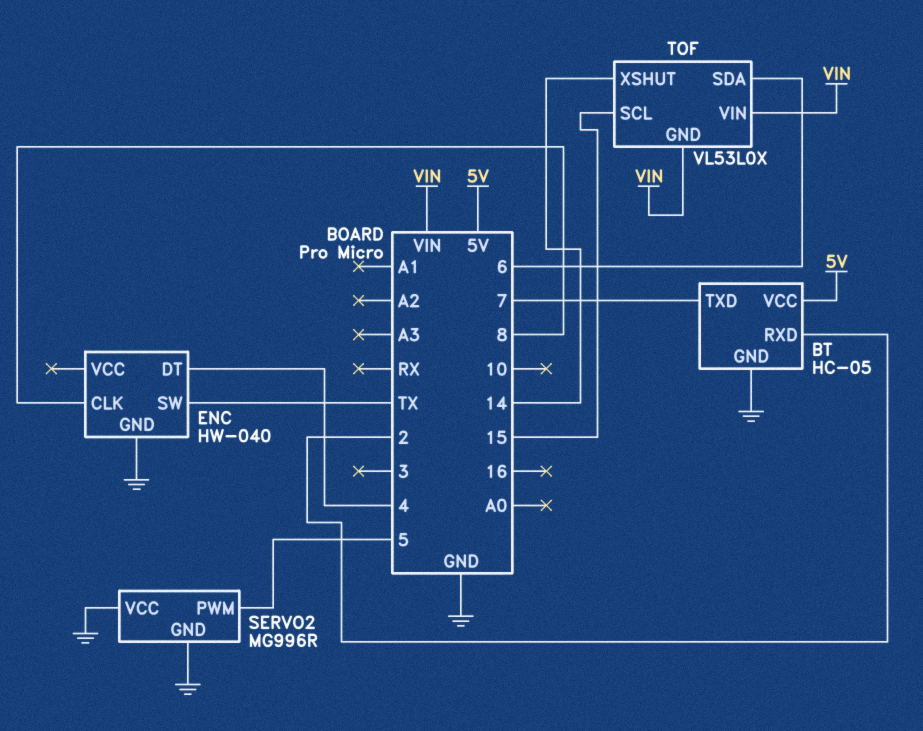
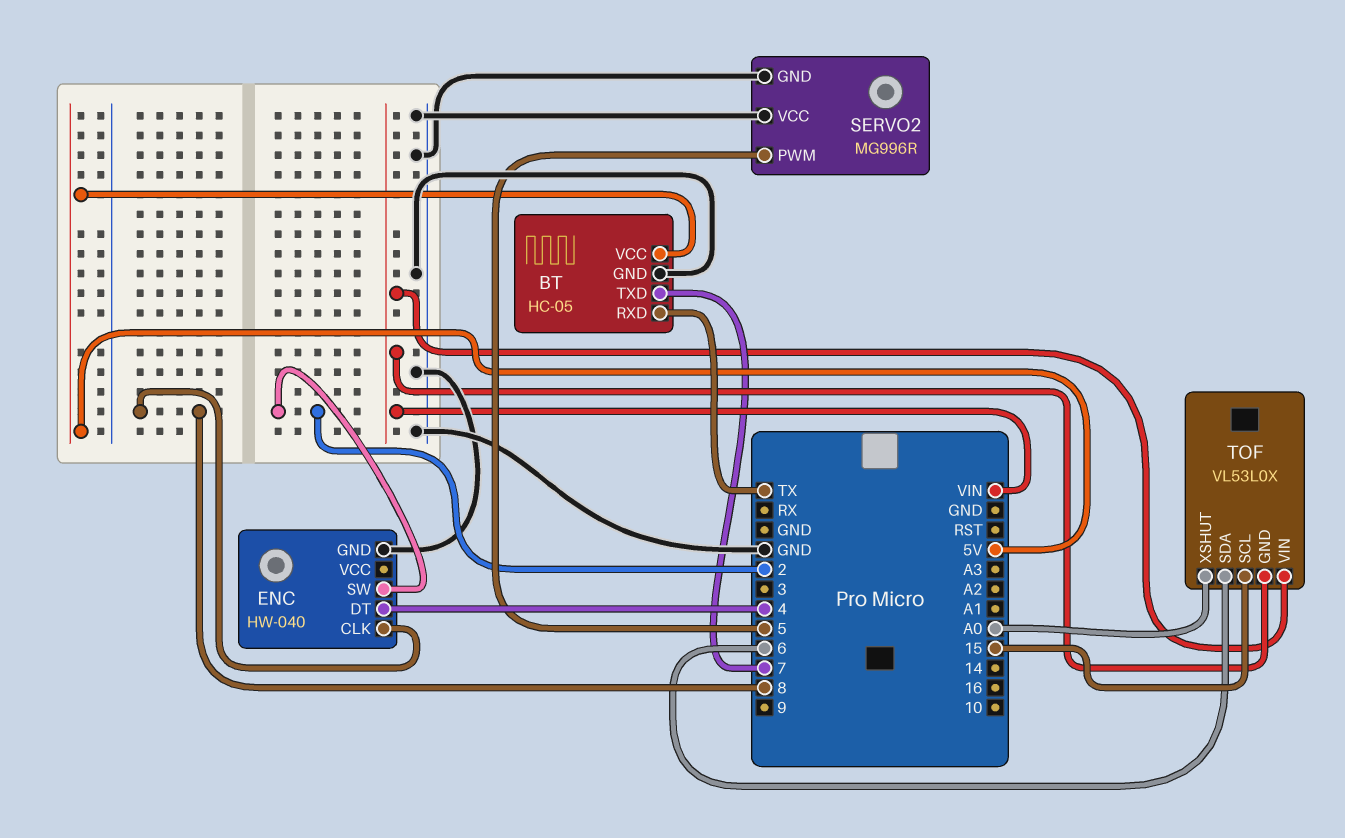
BT pin RXD: 2 -> TX
ENC pin SW: TX -> 2
TOF pin XSHUT: 14 -> A0

